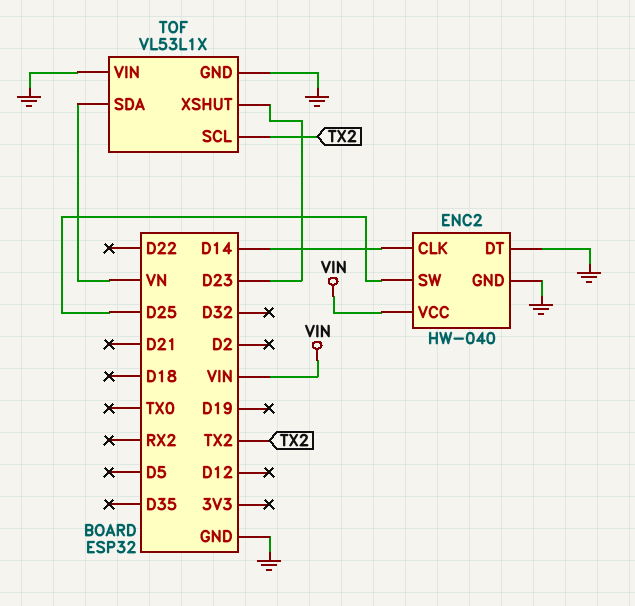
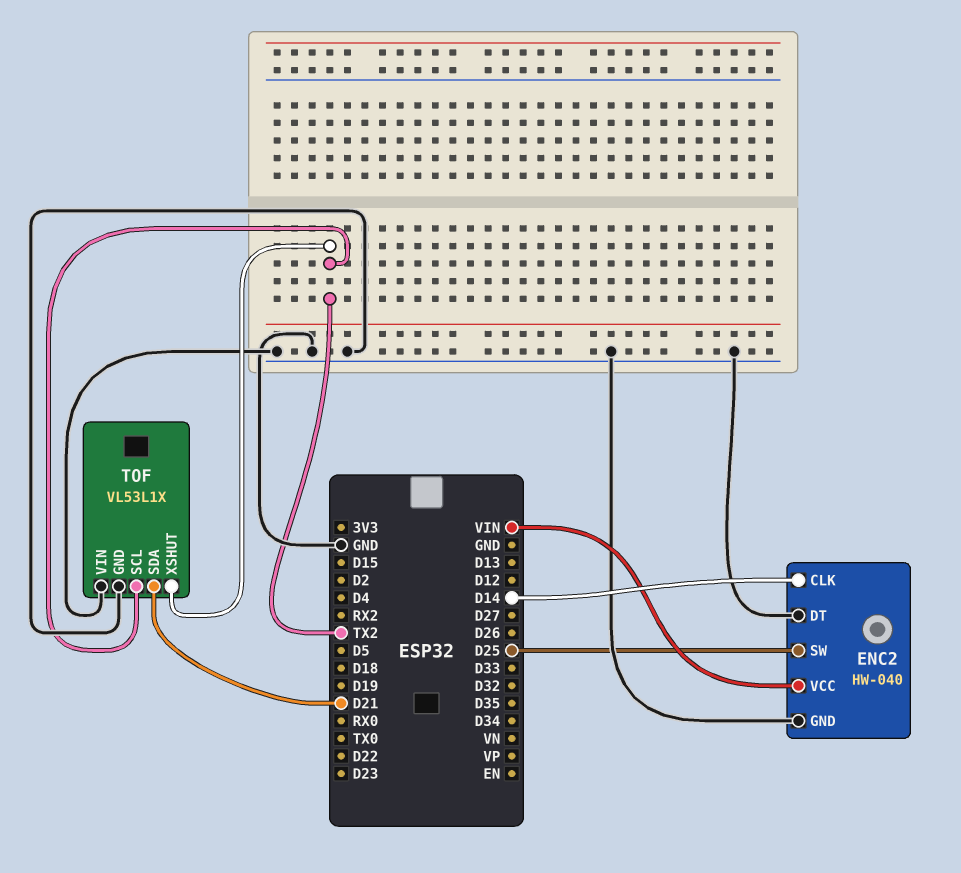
TOF pin SDA: VN -> D21
TOF pin XSHUT: D23 -> TX2

